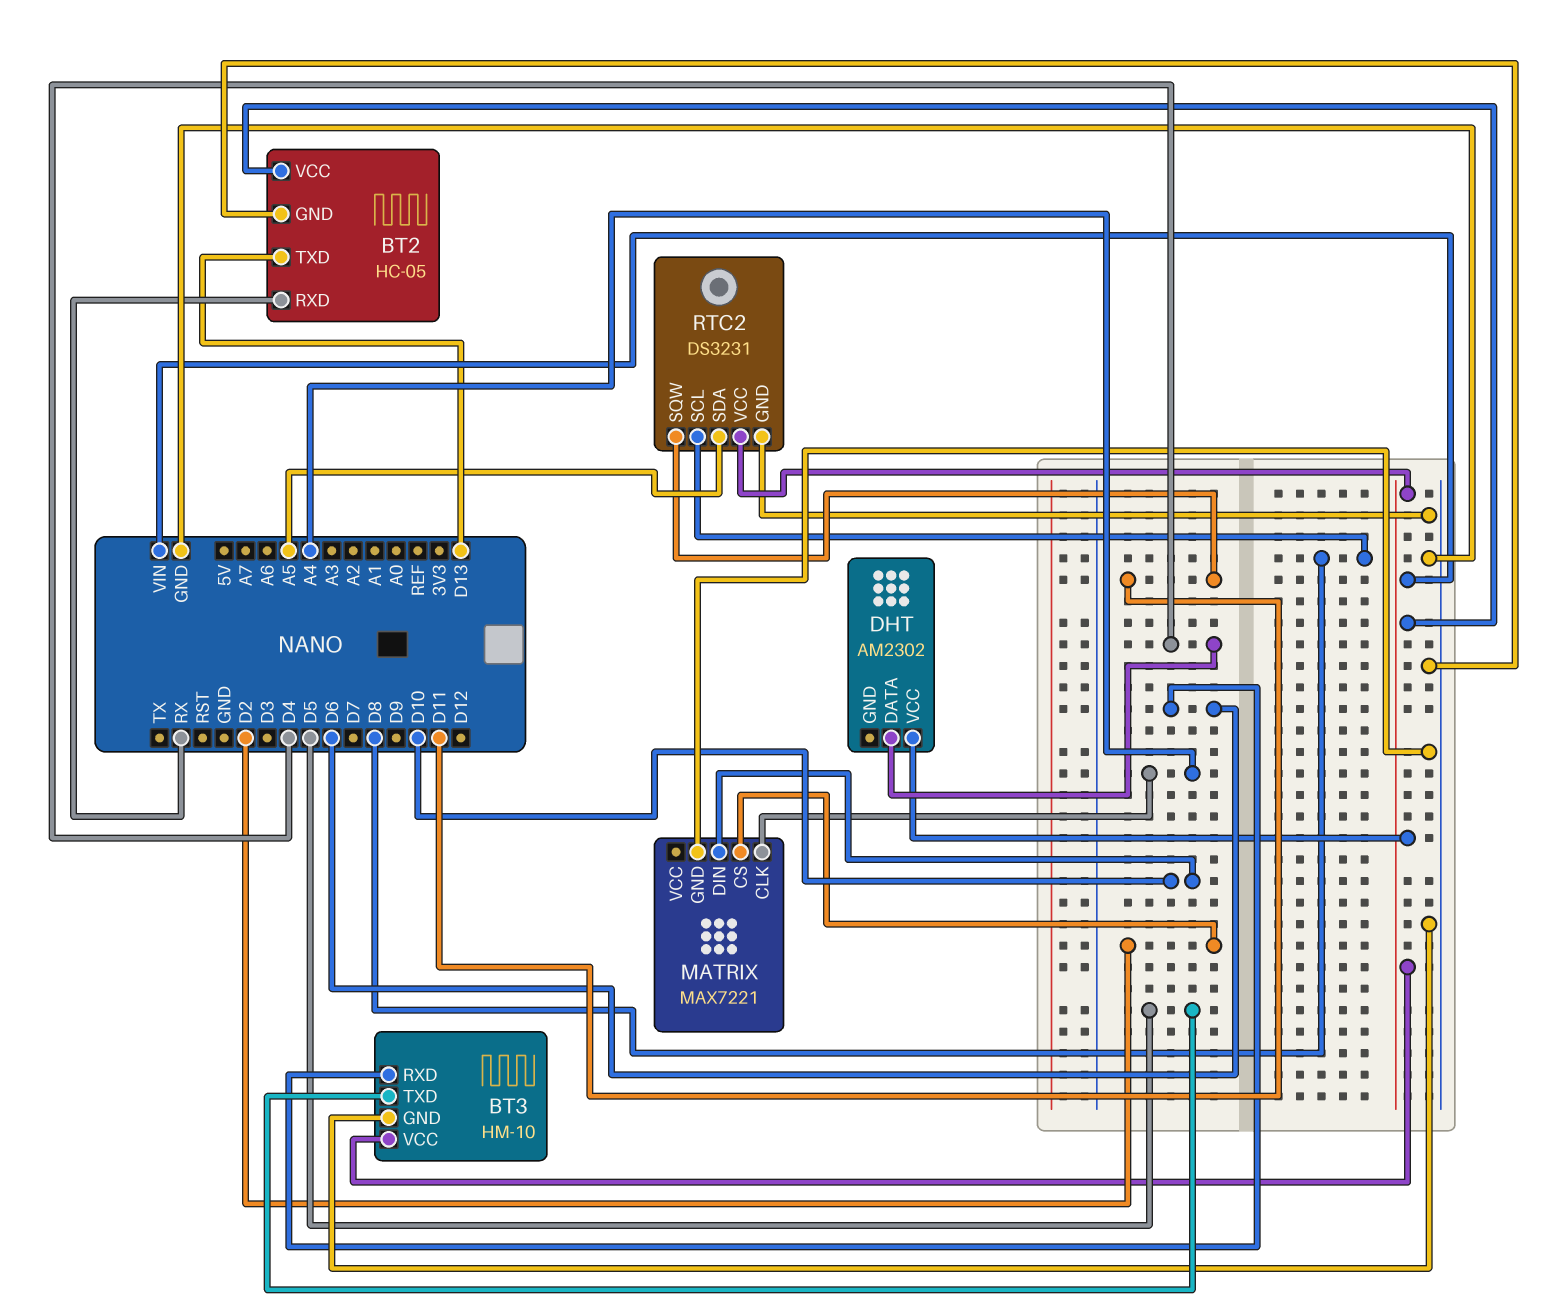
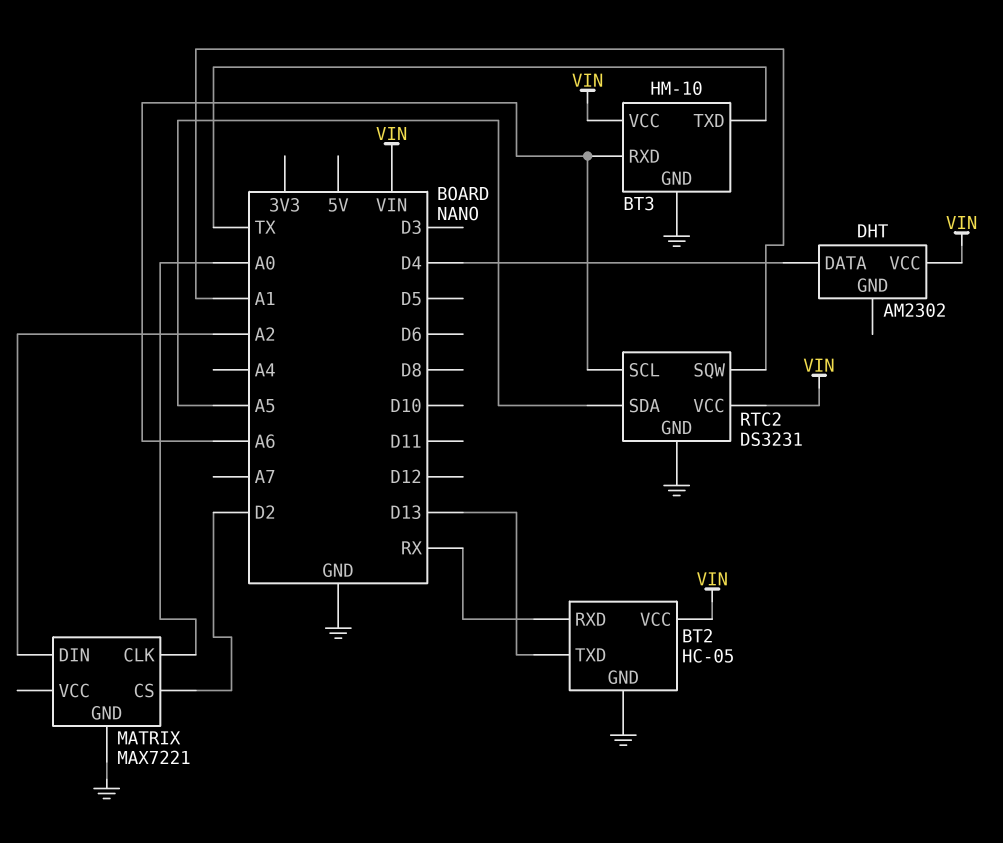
BT3 pin RXD: D6 -> A6
BT3 pin TXD: D5 -> TX
MATRIX pin CLK: A4 -> A0
MATRIX pin DIN: D10 -> A2
RTC2 pin SCL: D8 -> A6
RTC2 pin SQW: D11 -> A1

